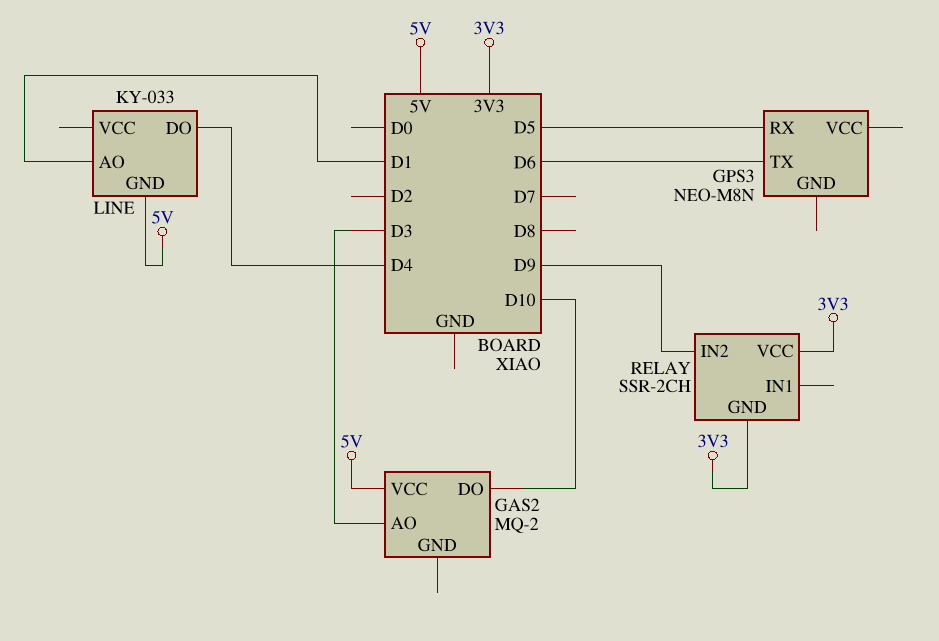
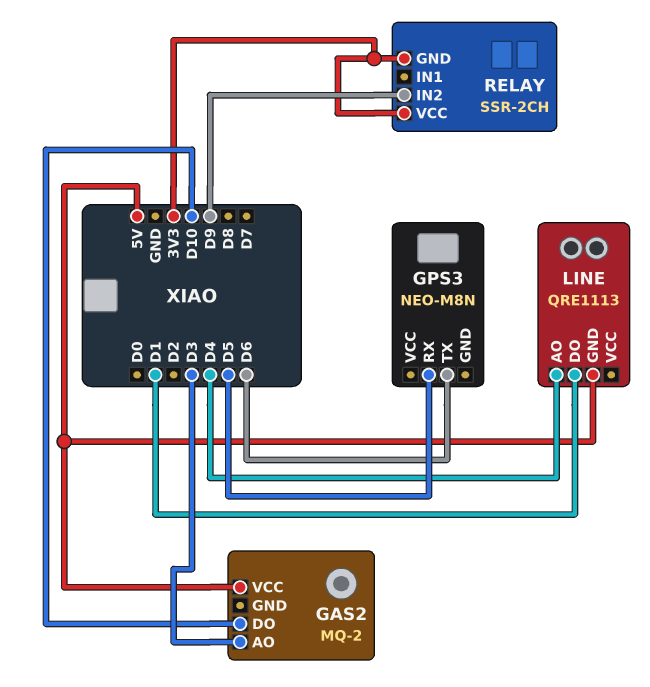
LINE: KY-033 -> QRE1113
LINE pin AO: D1 -> D4
LINE pin DO: D4 -> D1

